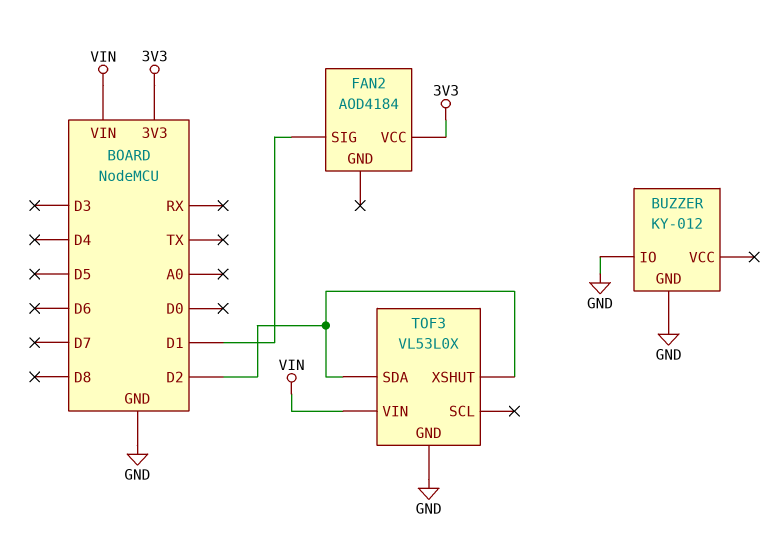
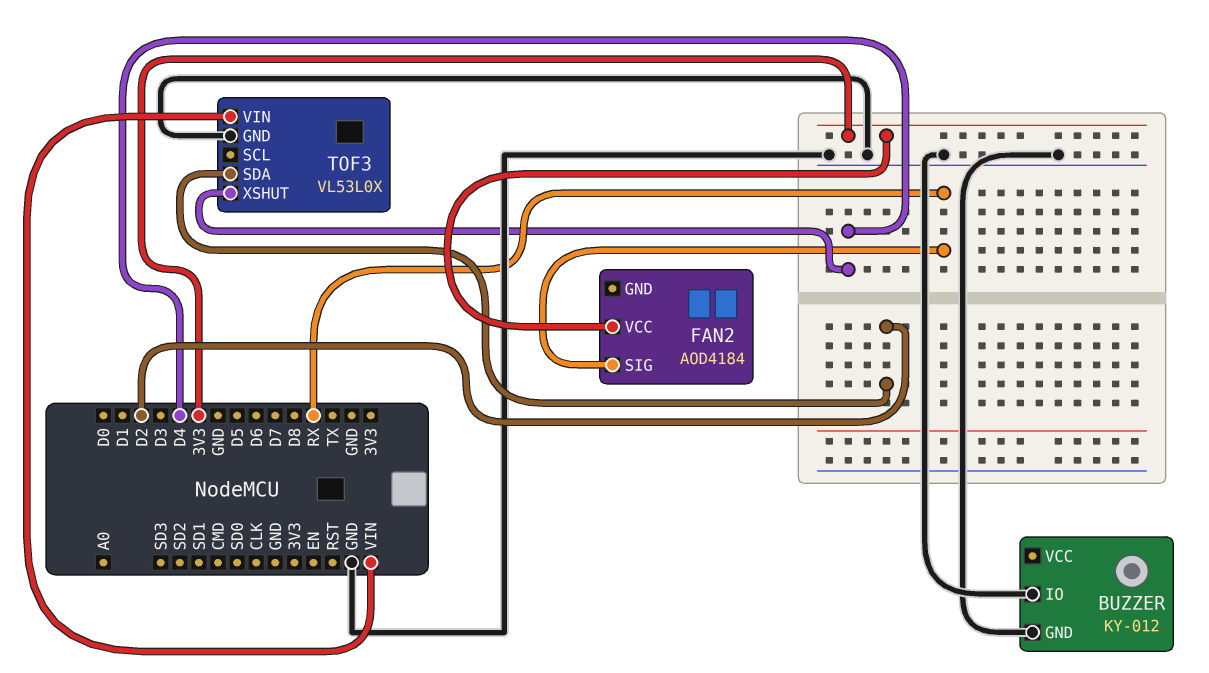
FAN2 pin SIG: D1 -> RX
TOF3 pin XSHUT: D2 -> D4

